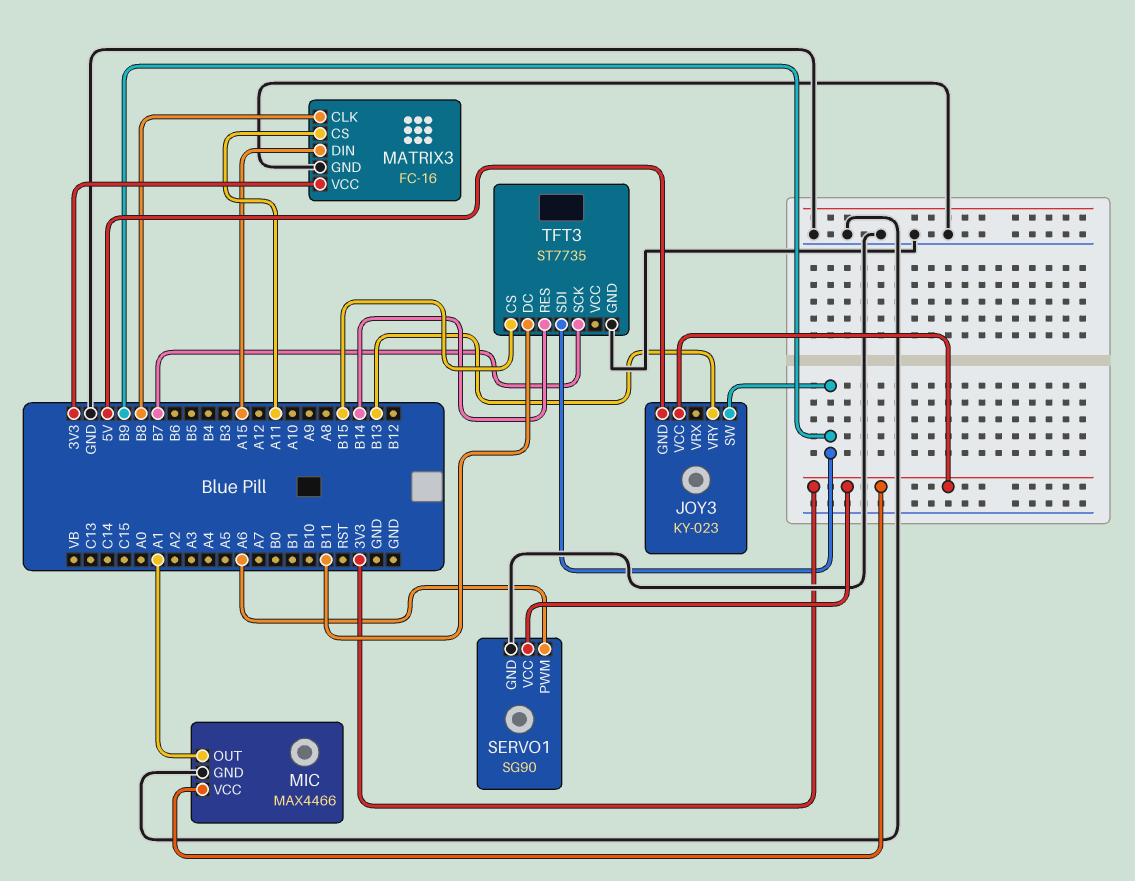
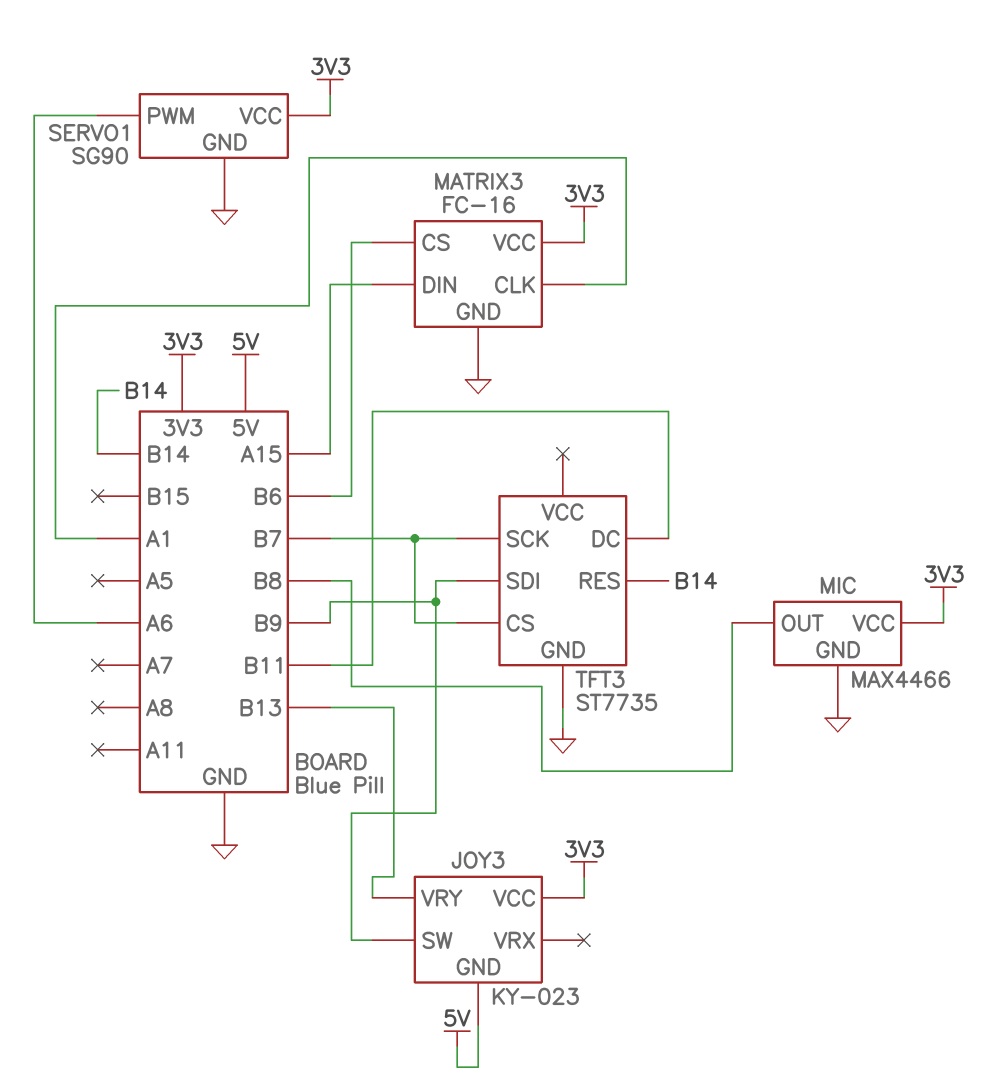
MATRIX3 pin CLK: B8 -> A1
MATRIX3 pin CS: A11 -> B6
MIC pin OUT: A1 -> B8
TFT3 pin CS: B15 -> B7

